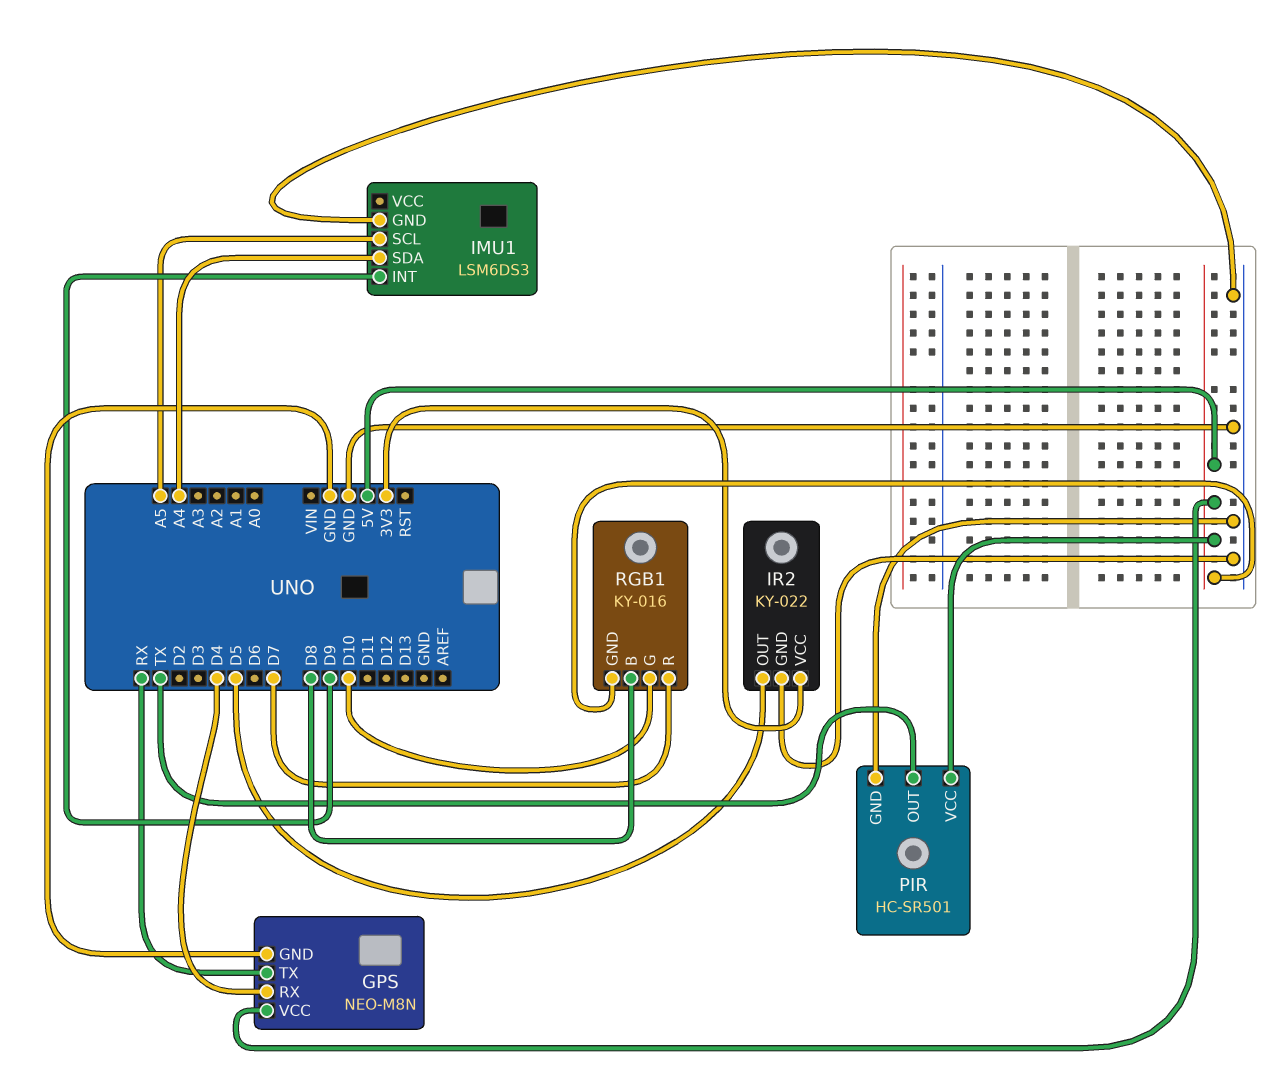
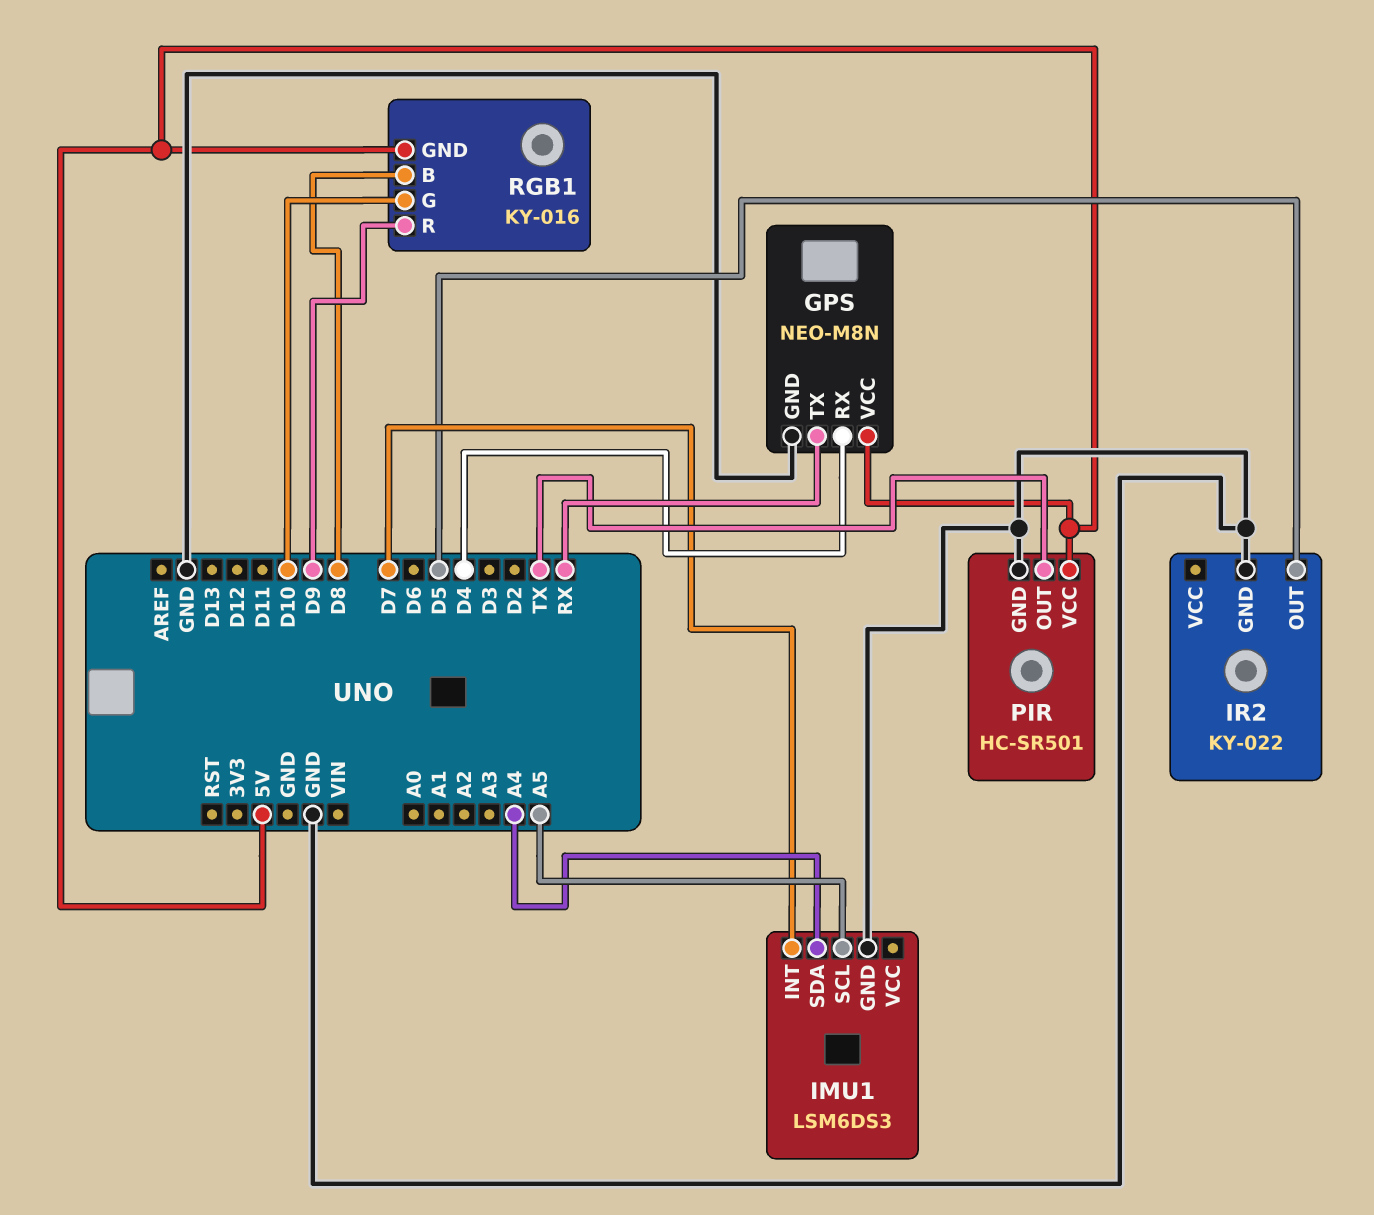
IMU1 pin INT: D9 -> D7
IR2 pin VCC: 3V3 -> none
RGB1 pin R: D7 -> D9

